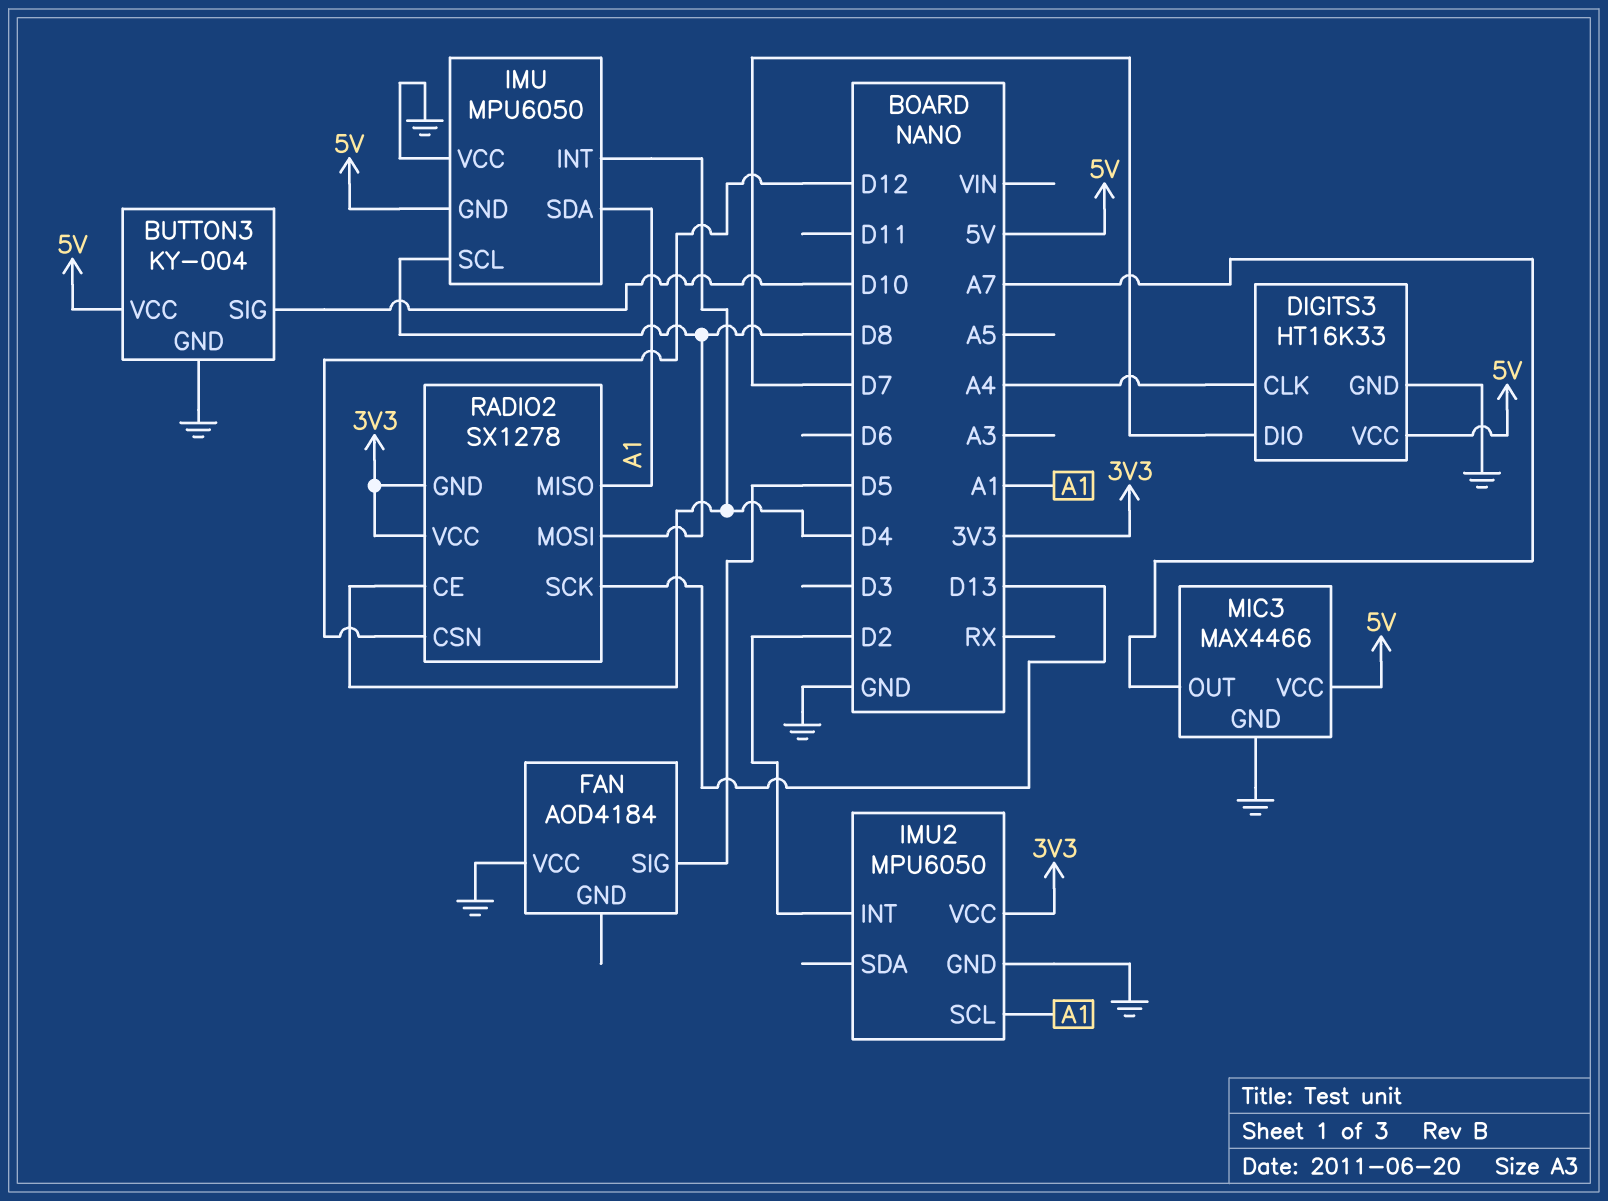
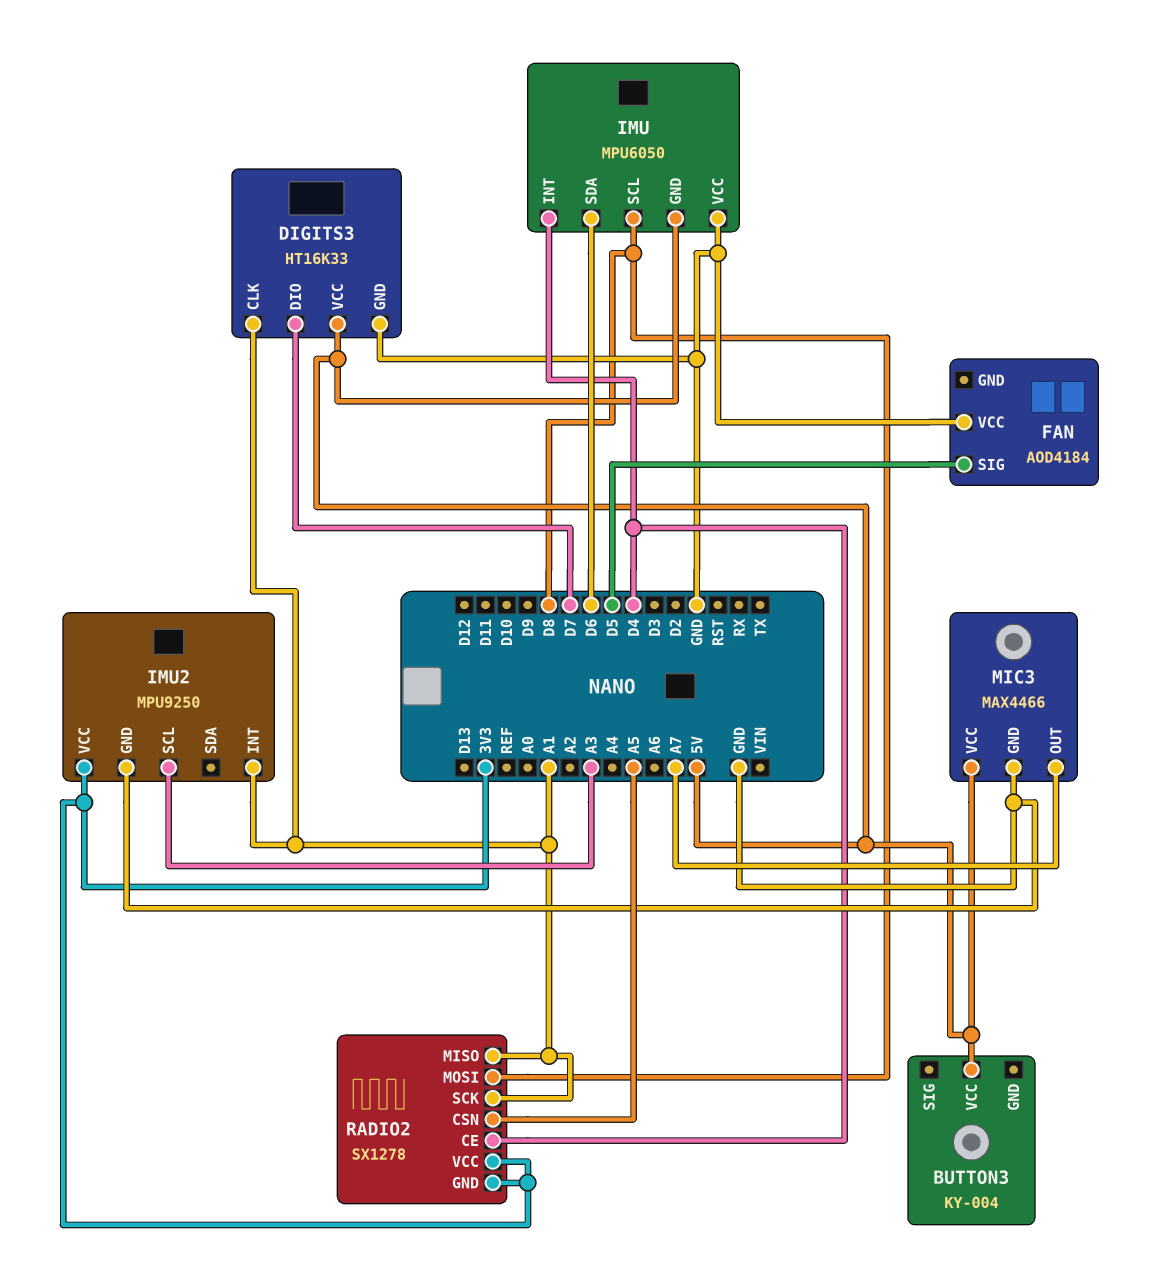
BUTTON3 pin GND: GND -> none
BUTTON3 pin SIG: D10 -> none
DIGITS3 pin CLK: A4 -> A1
IMU pin SDA: A1 -> D6
IMU2: MPU6050 -> MPU9250
IMU2 pin INT: D2 -> A1
IMU2 pin SCL: A1 -> A3
RADIO2 pin CSN: D12 -> A5
RADIO2 pin SCK: D13 -> A1

